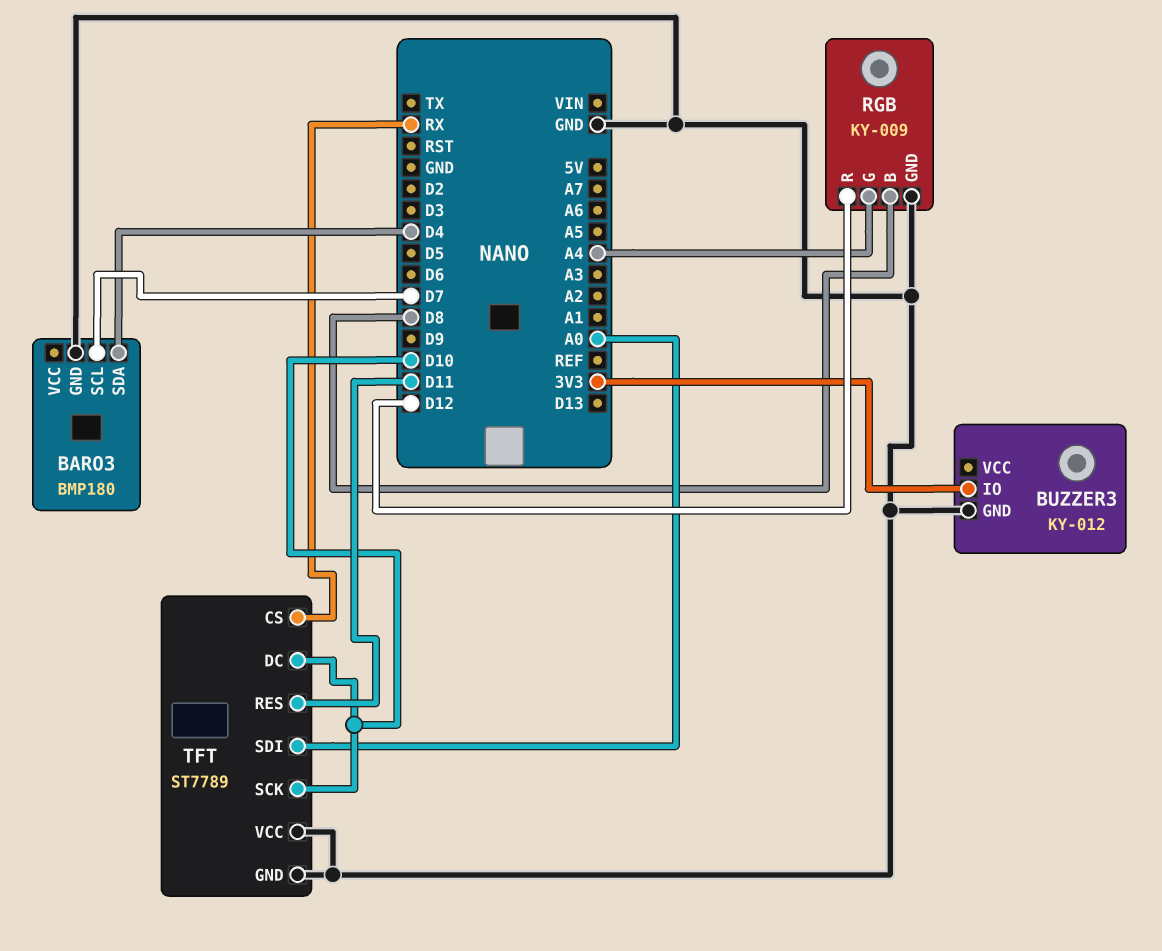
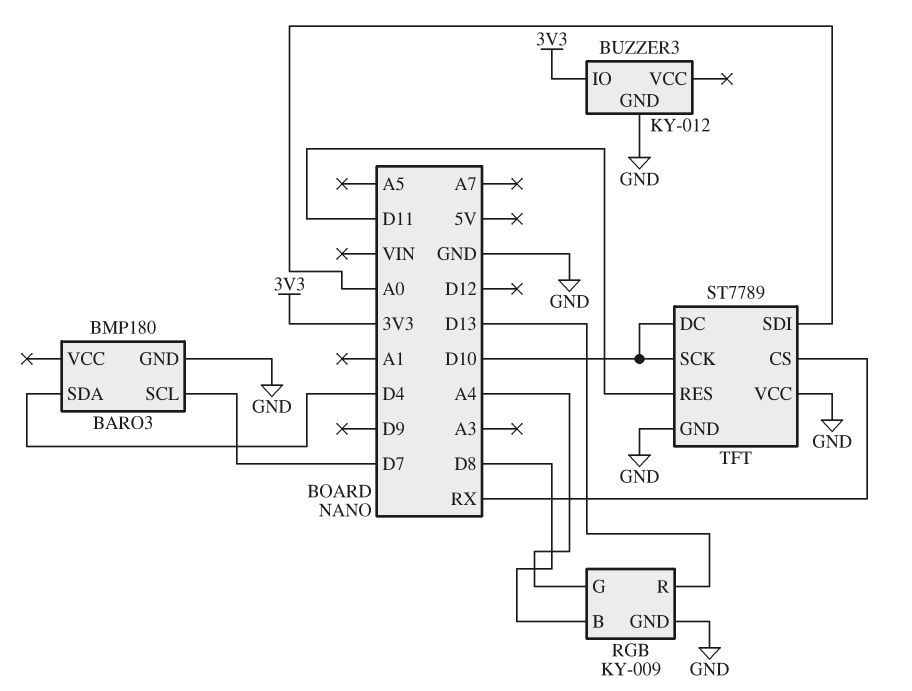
RGB pin R: D12 -> D13

